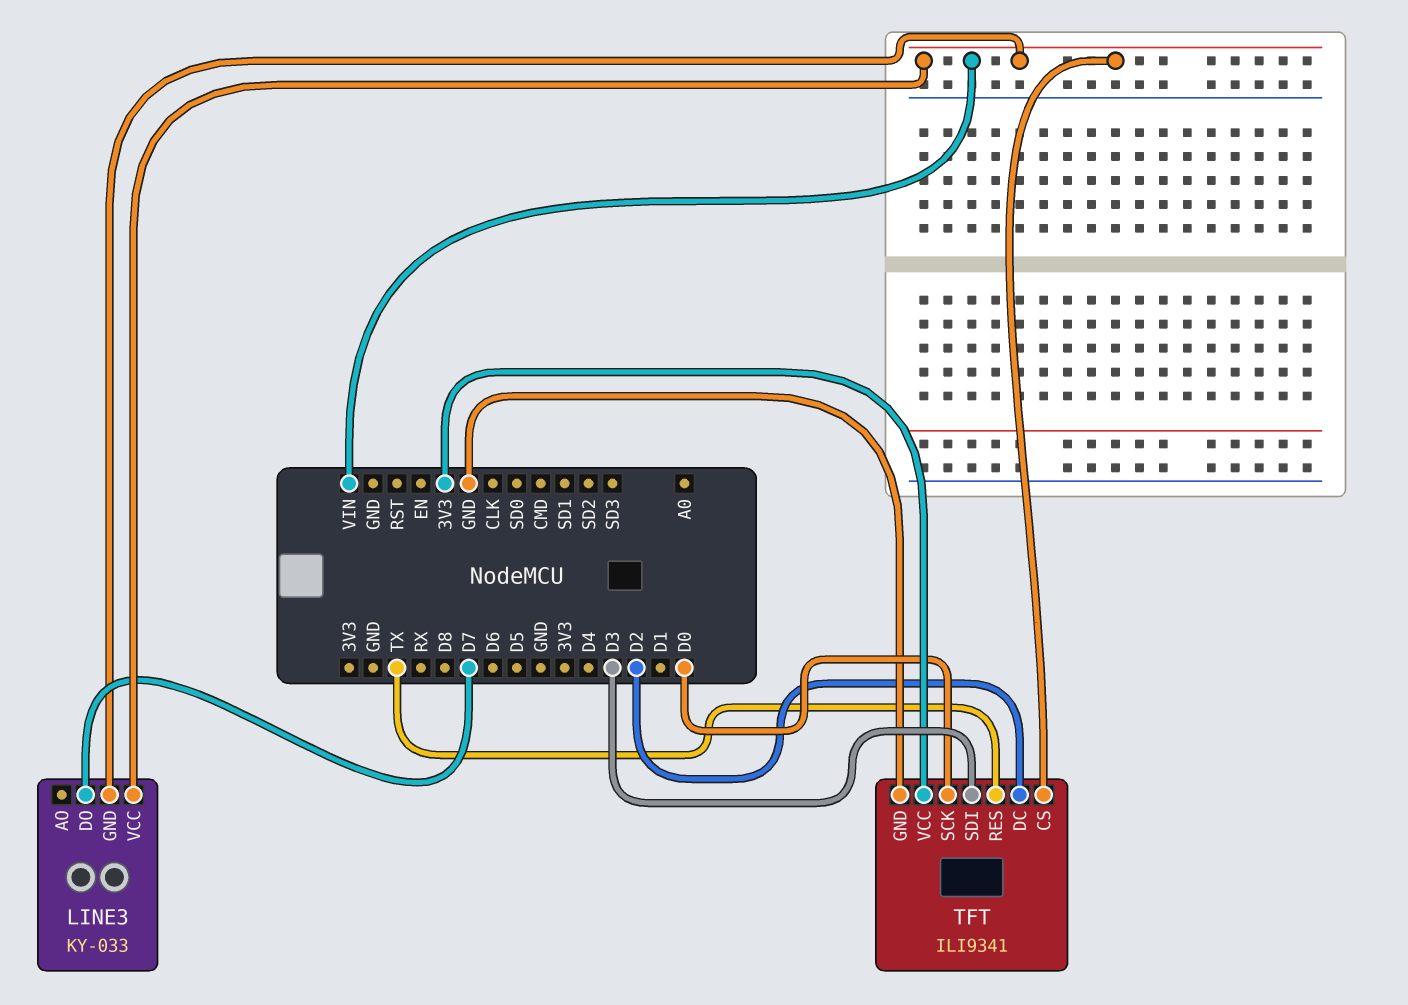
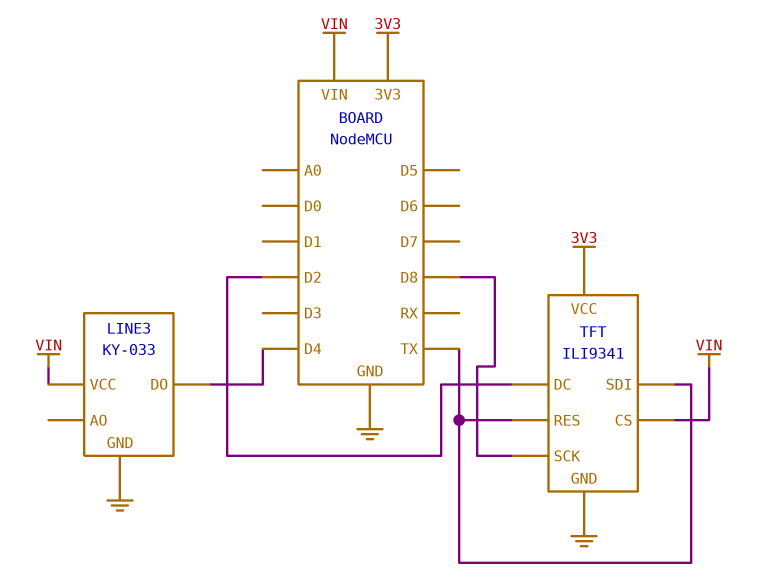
LINE3 pin DO: D7 -> D4
LINE3 pin GND: VIN -> GND
TFT pin SCK: D0 -> D8
TFT pin SDI: D3 -> TX

